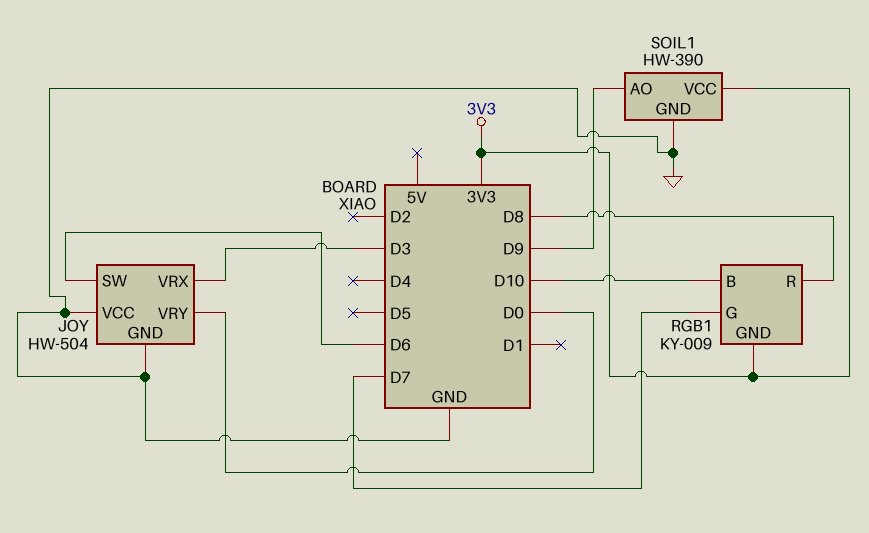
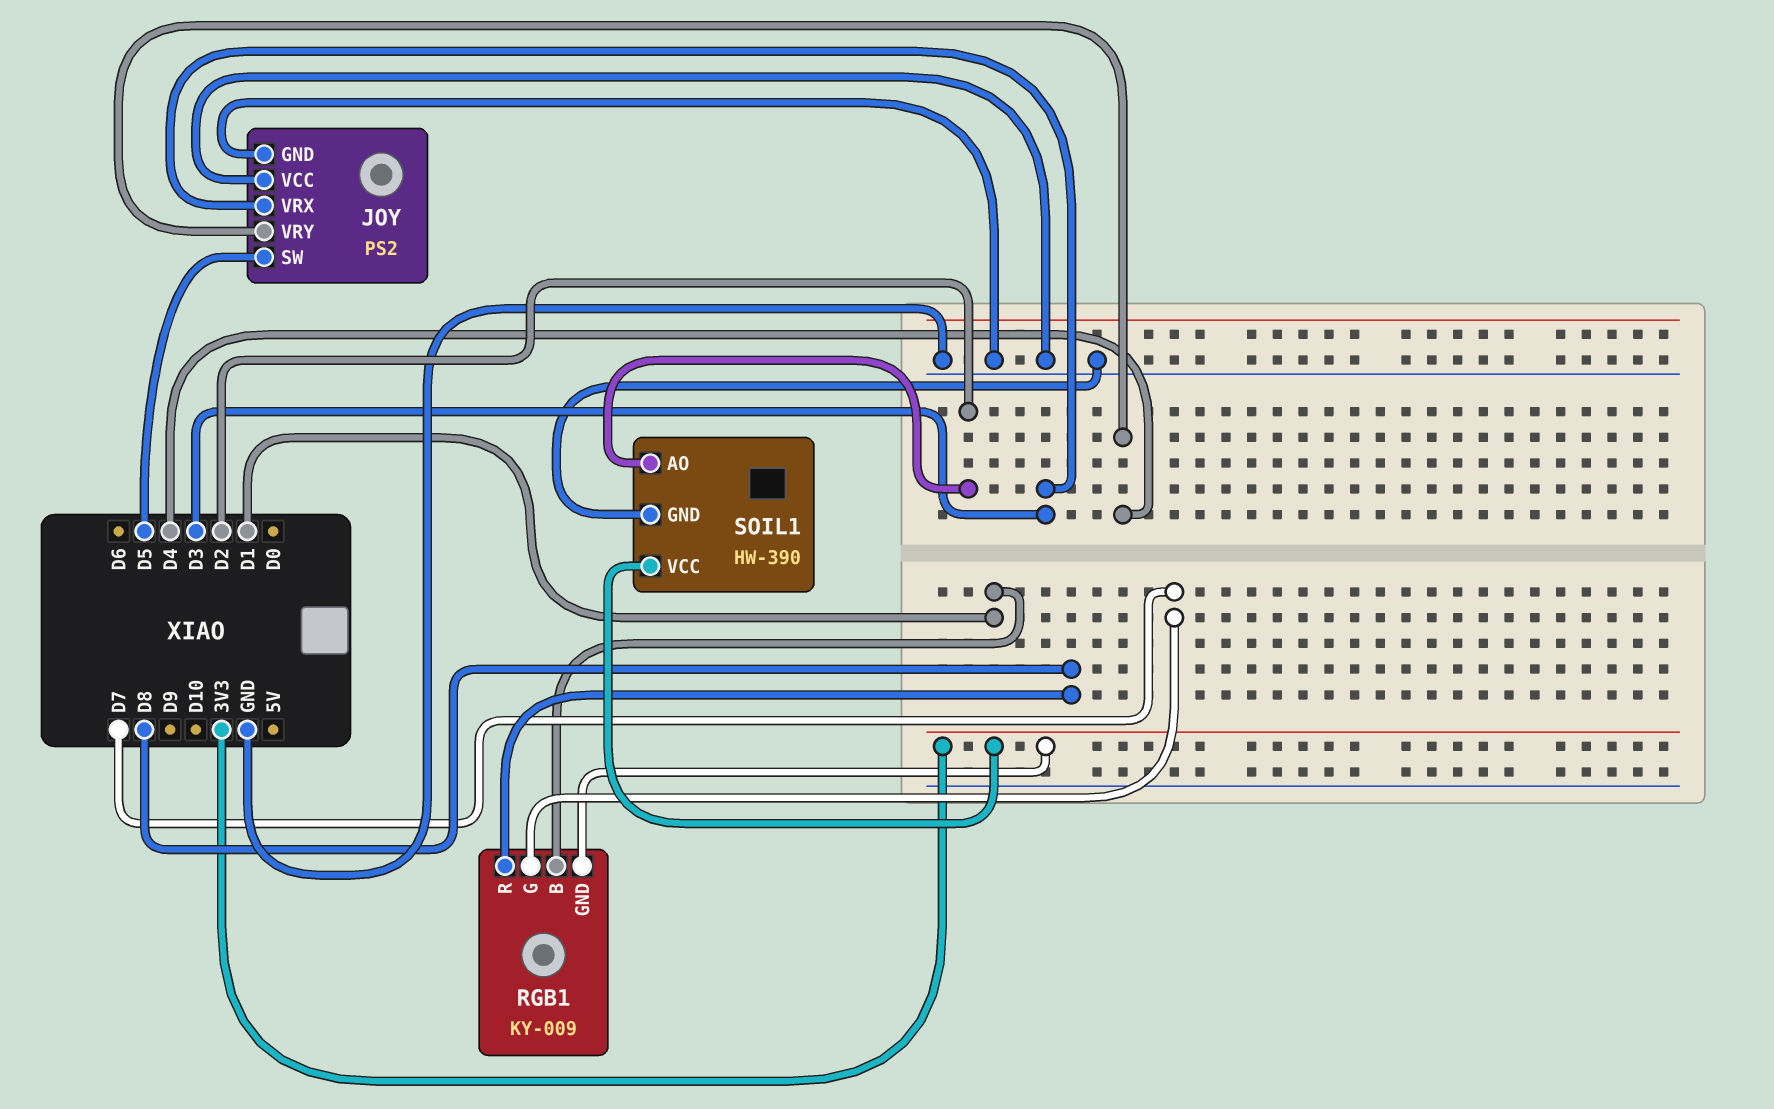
JOY: HW-504 -> PS2
JOY pin SW: D6 -> D5
JOY pin VRY: D0 -> D4
RGB1 pin B: D10 -> D1
SOIL1 pin AO: D9 -> D2

